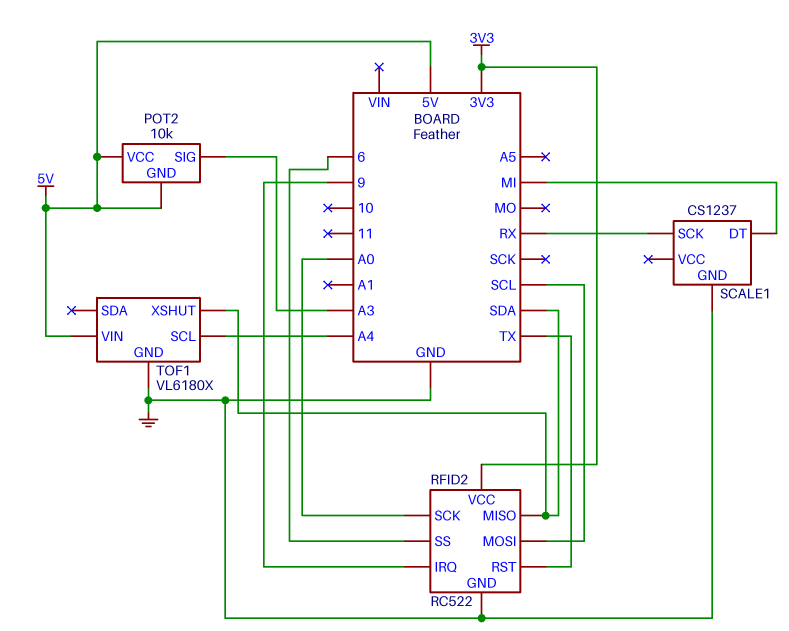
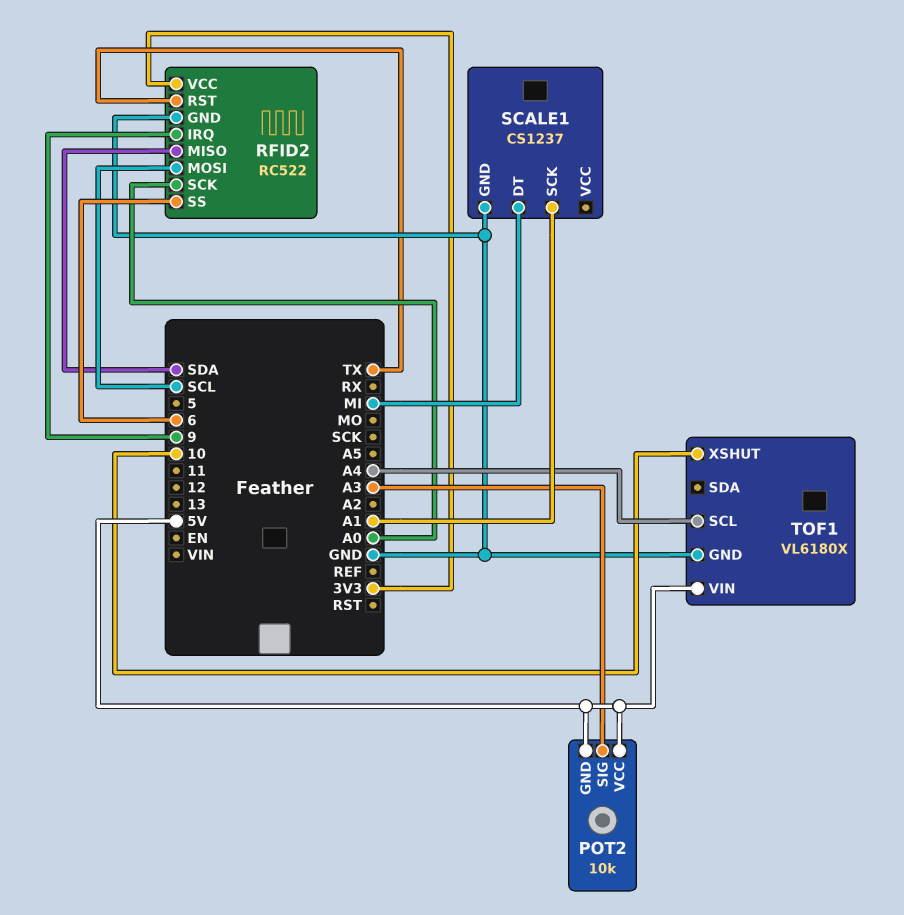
SCALE1 pin SCK: RX -> A1
TOF1 pin XSHUT: SDA -> 10

